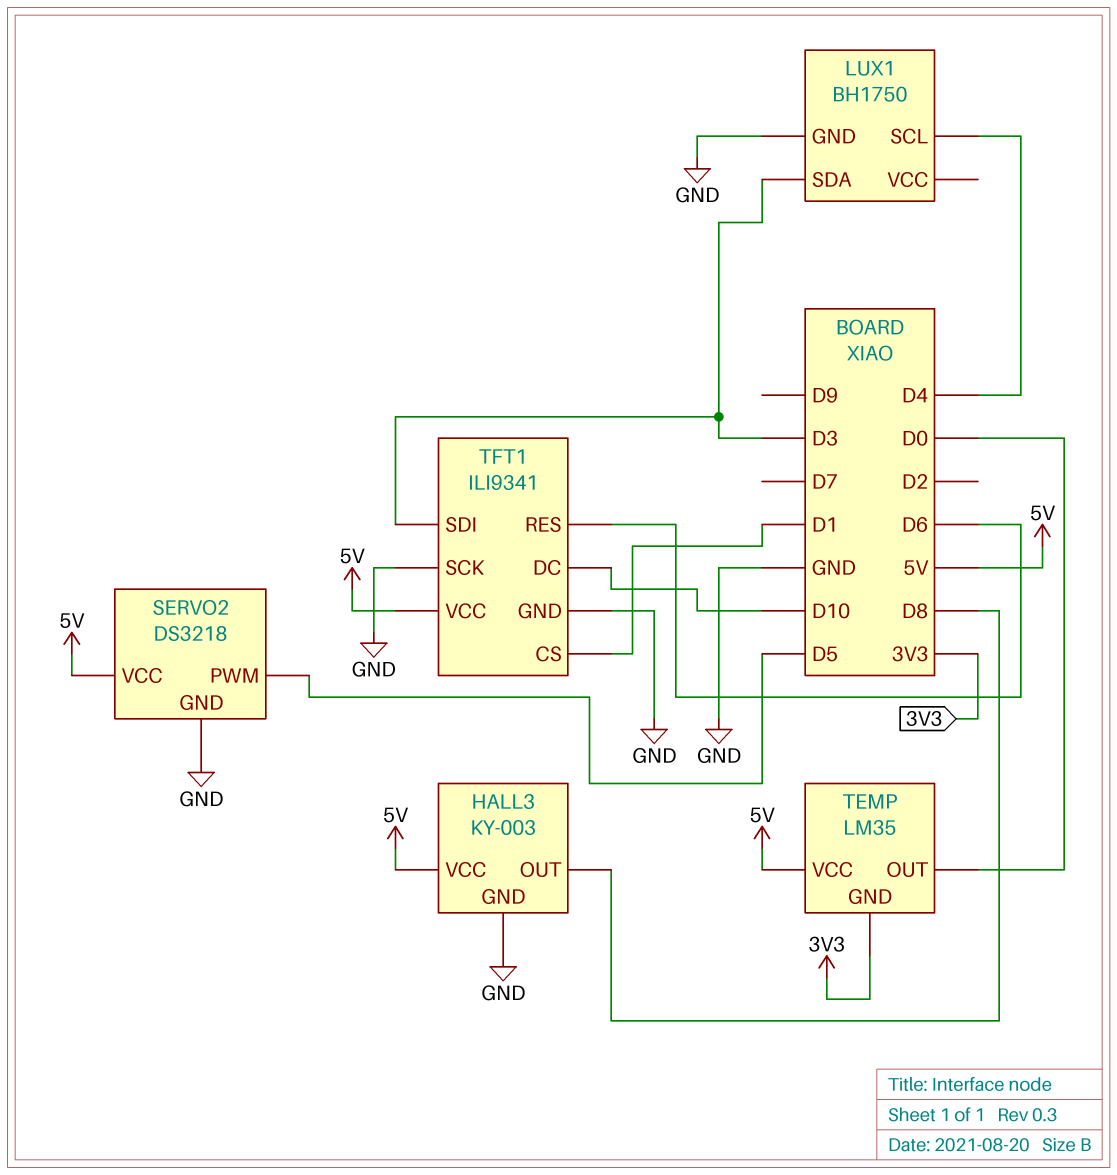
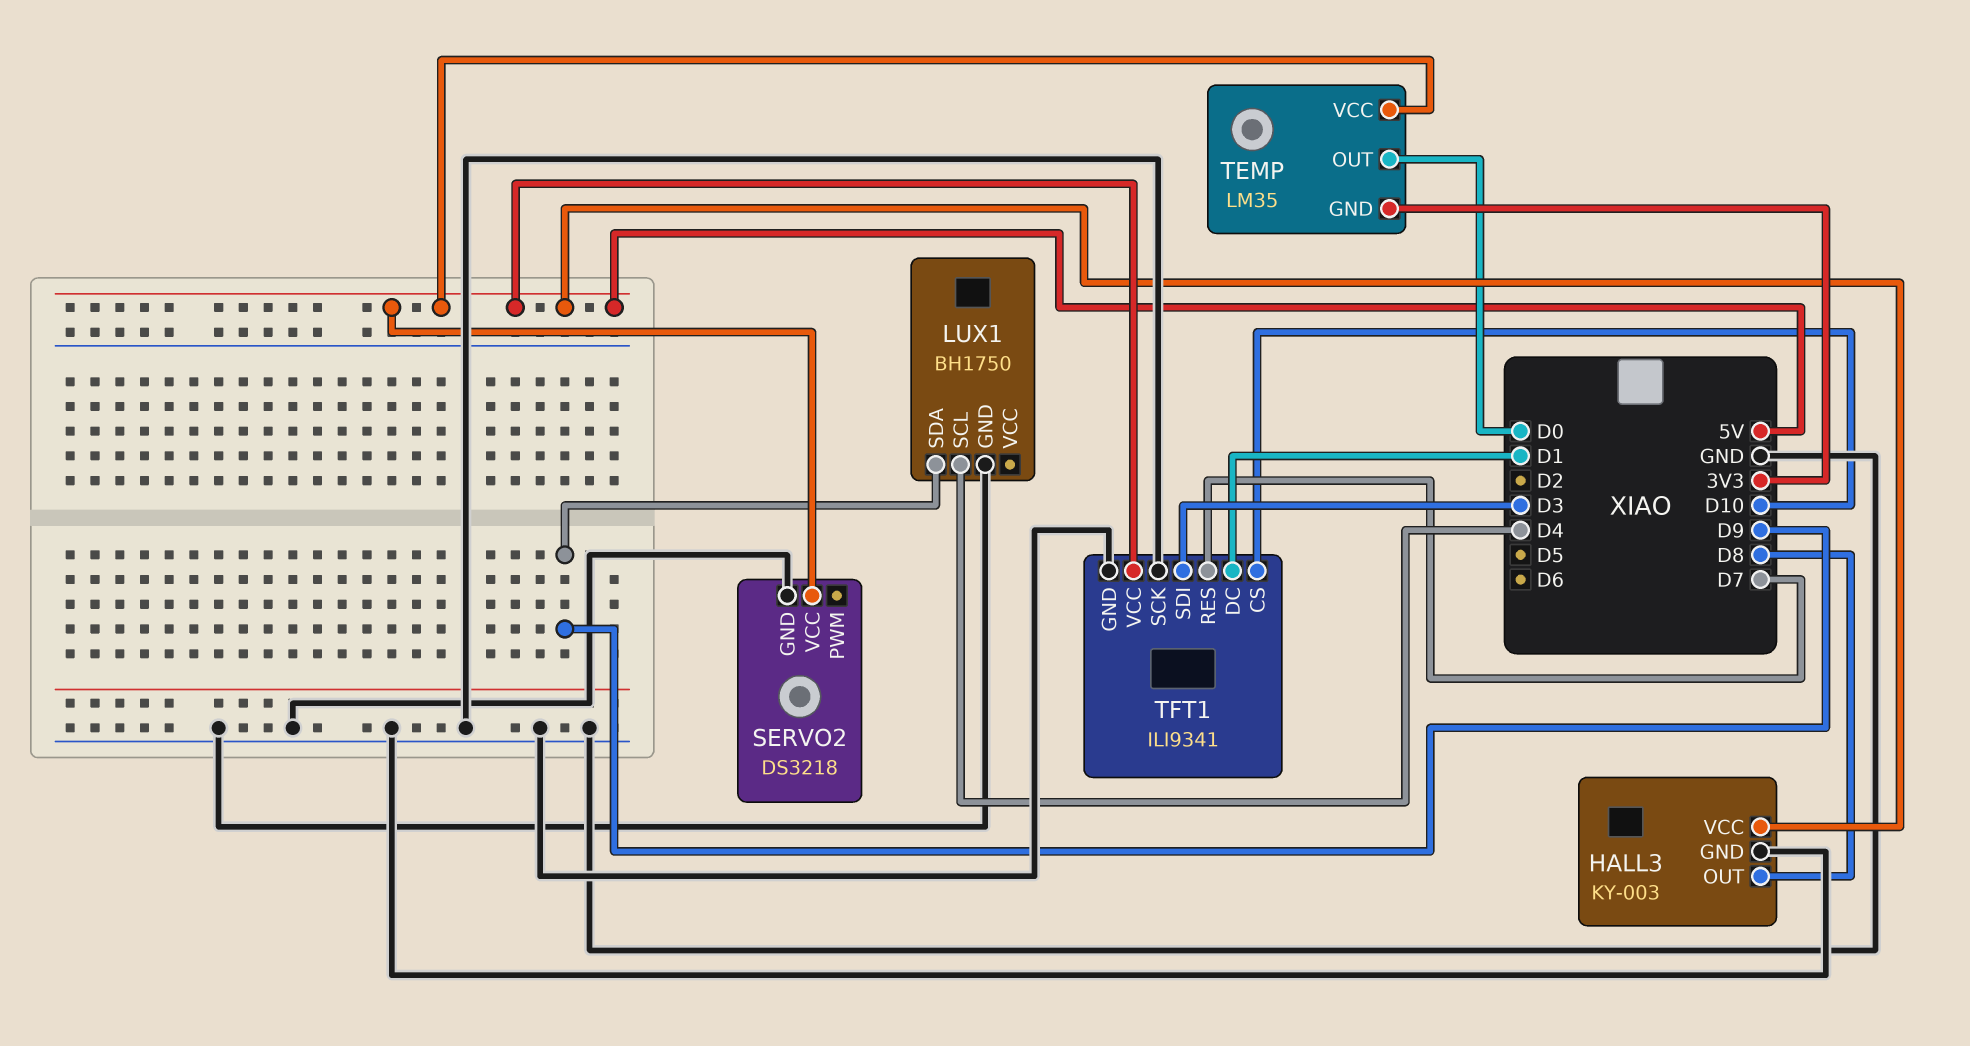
LUX1 pin SDA: D3 -> D9
SERVO2 pin PWM: D5 -> none
TFT1 pin CS: D1 -> D10
TFT1 pin DC: D10 -> D1
TFT1 pin RES: D6 -> D7

